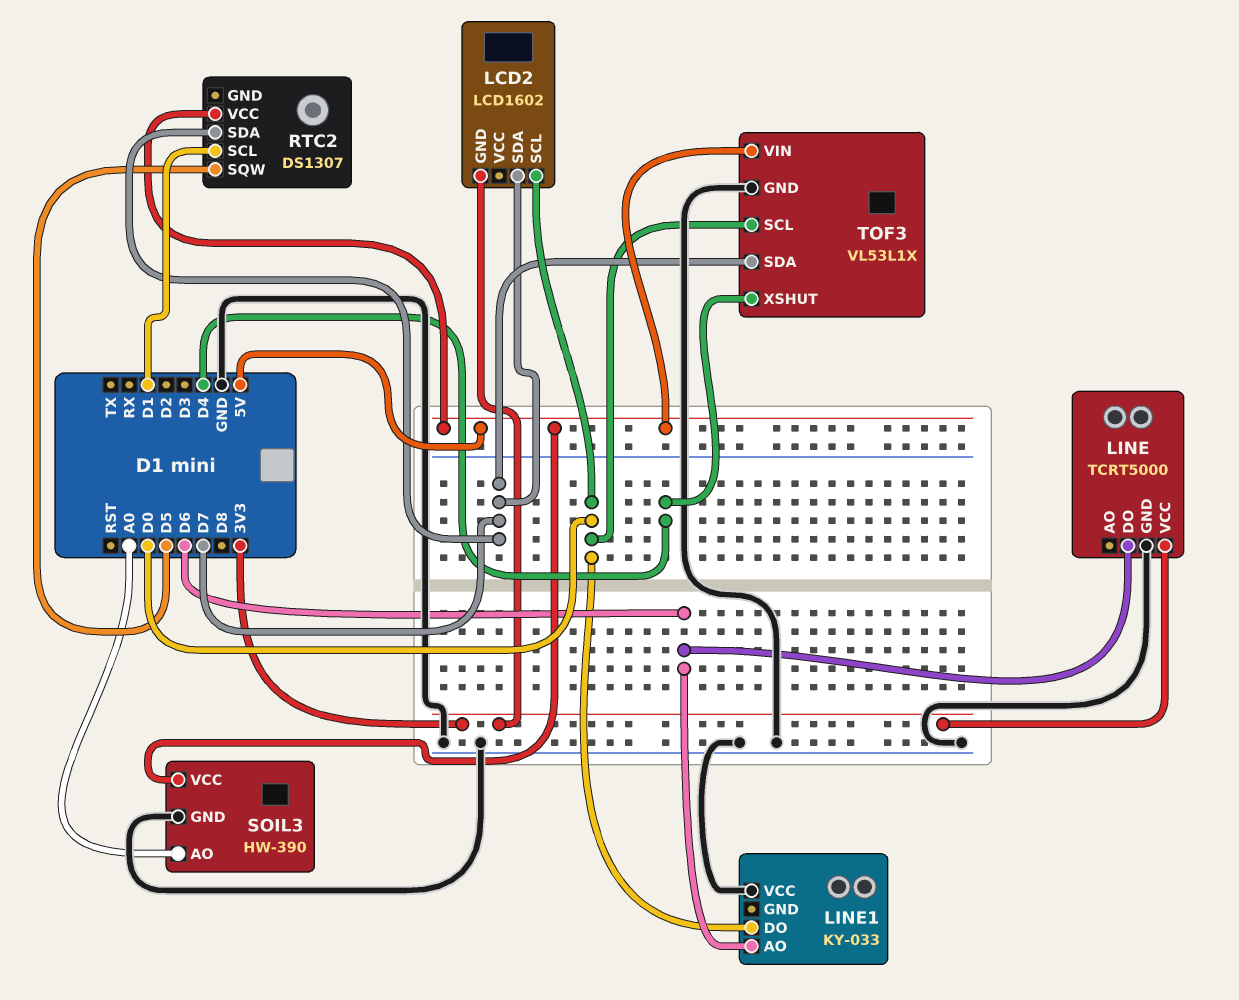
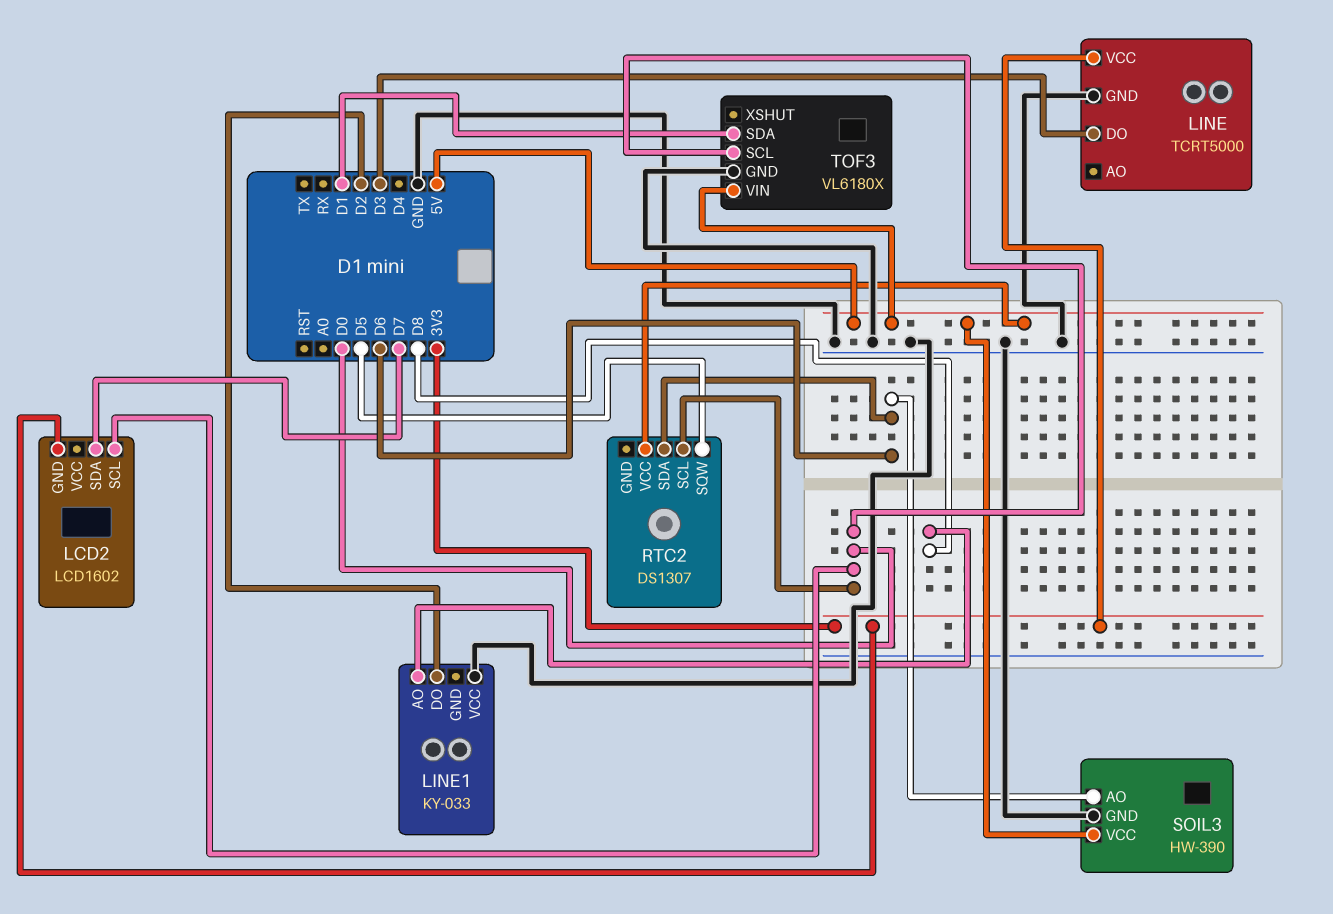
LINE pin DO: D6 -> D3
LINE1 pin AO: D6 -> D8
LINE1 pin DO: D0 -> D2
RTC2 pin SCL: D1 -> D0
RTC2 pin SDA: D7 -> D6
SOIL3 pin AO: A0 -> D6
TOF3: VL53L1X -> VL6180X
TOF3 pin SDA: D7 -> D1
TOF3 pin XSHUT: D4 -> none

